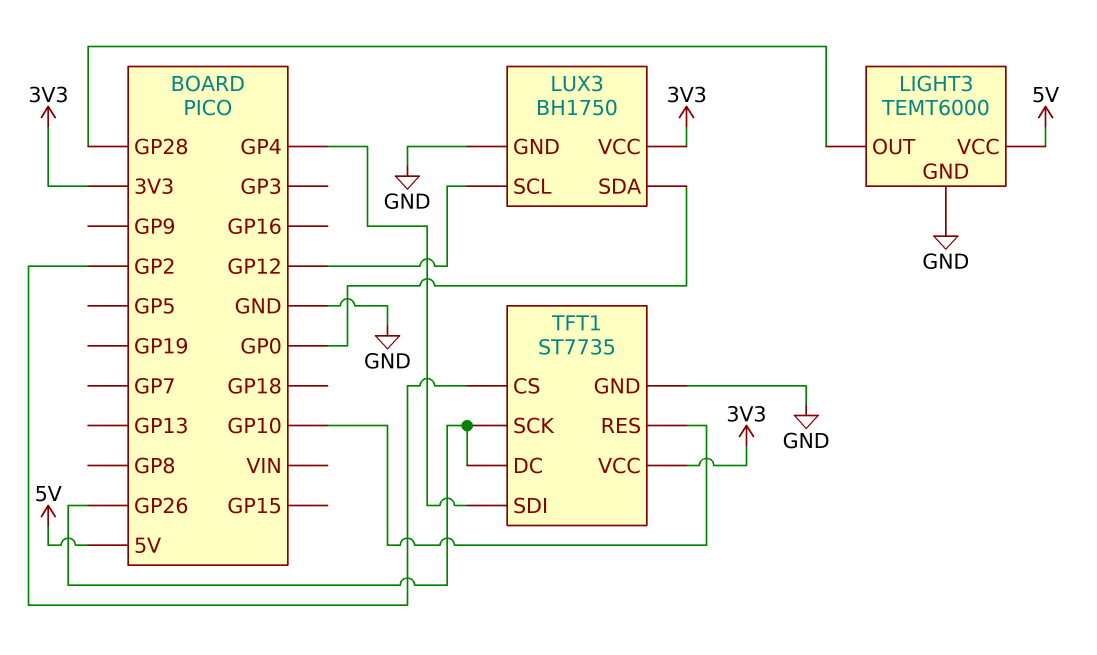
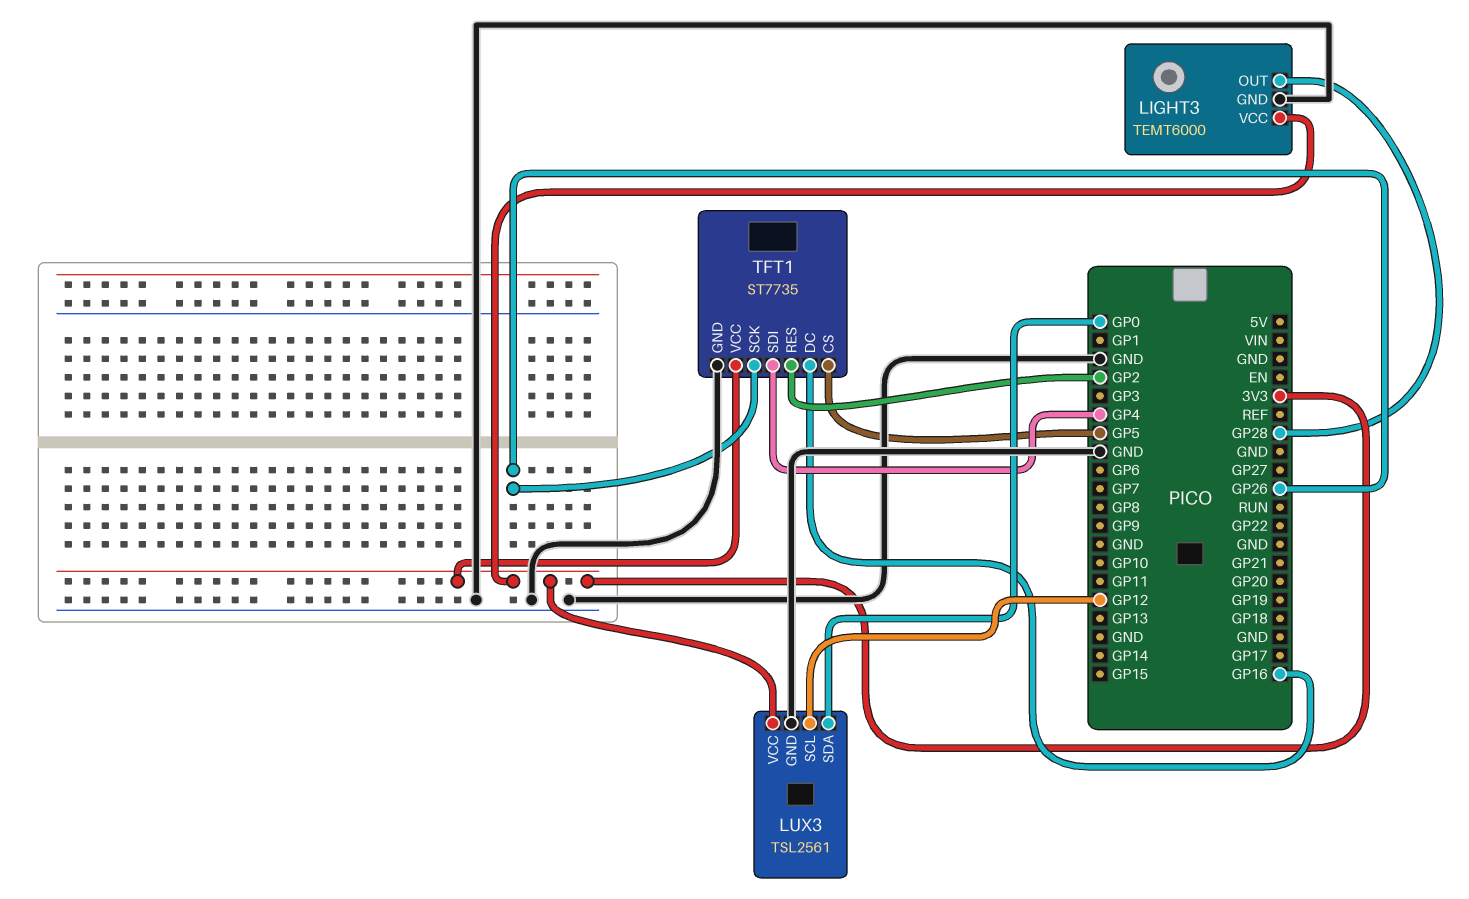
LIGHT3 pin VCC: 5V -> 3V3
LUX3: BH1750 -> TSL2561
TFT1 pin CS: GP2 -> GP5
TFT1 pin DC: GP26 -> GP16
TFT1 pin RES: GP10 -> GP2

